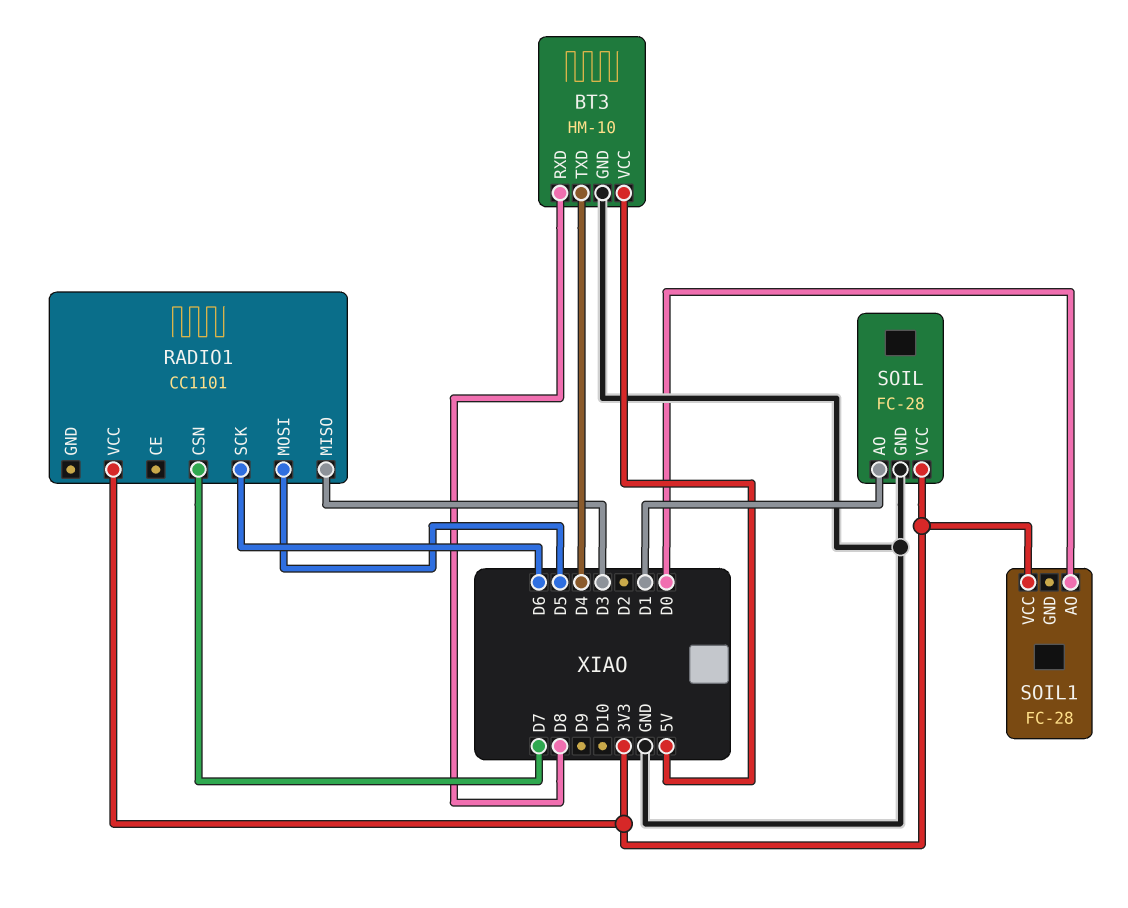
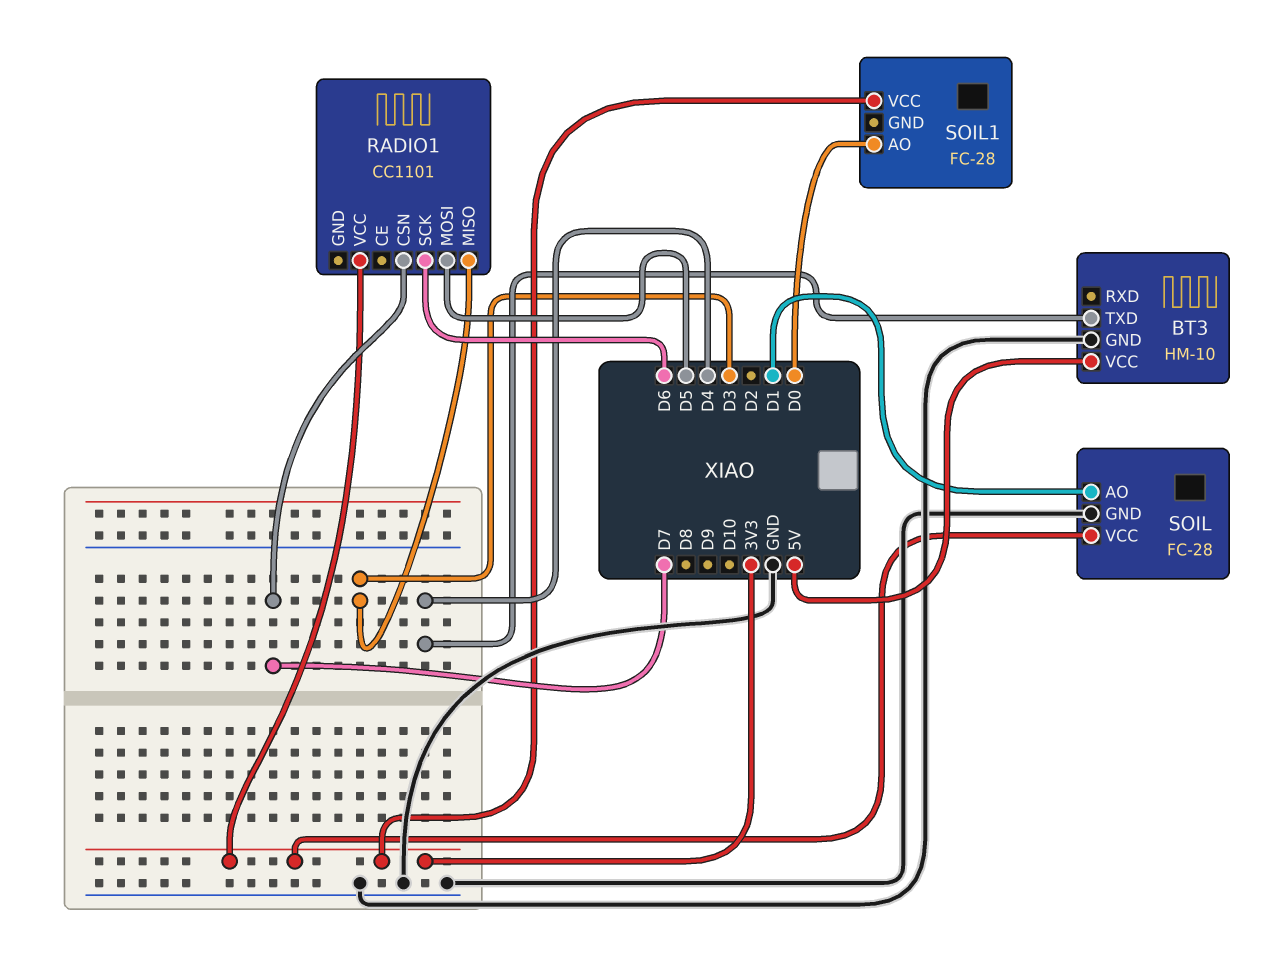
BT3 pin RXD: D8 -> none

